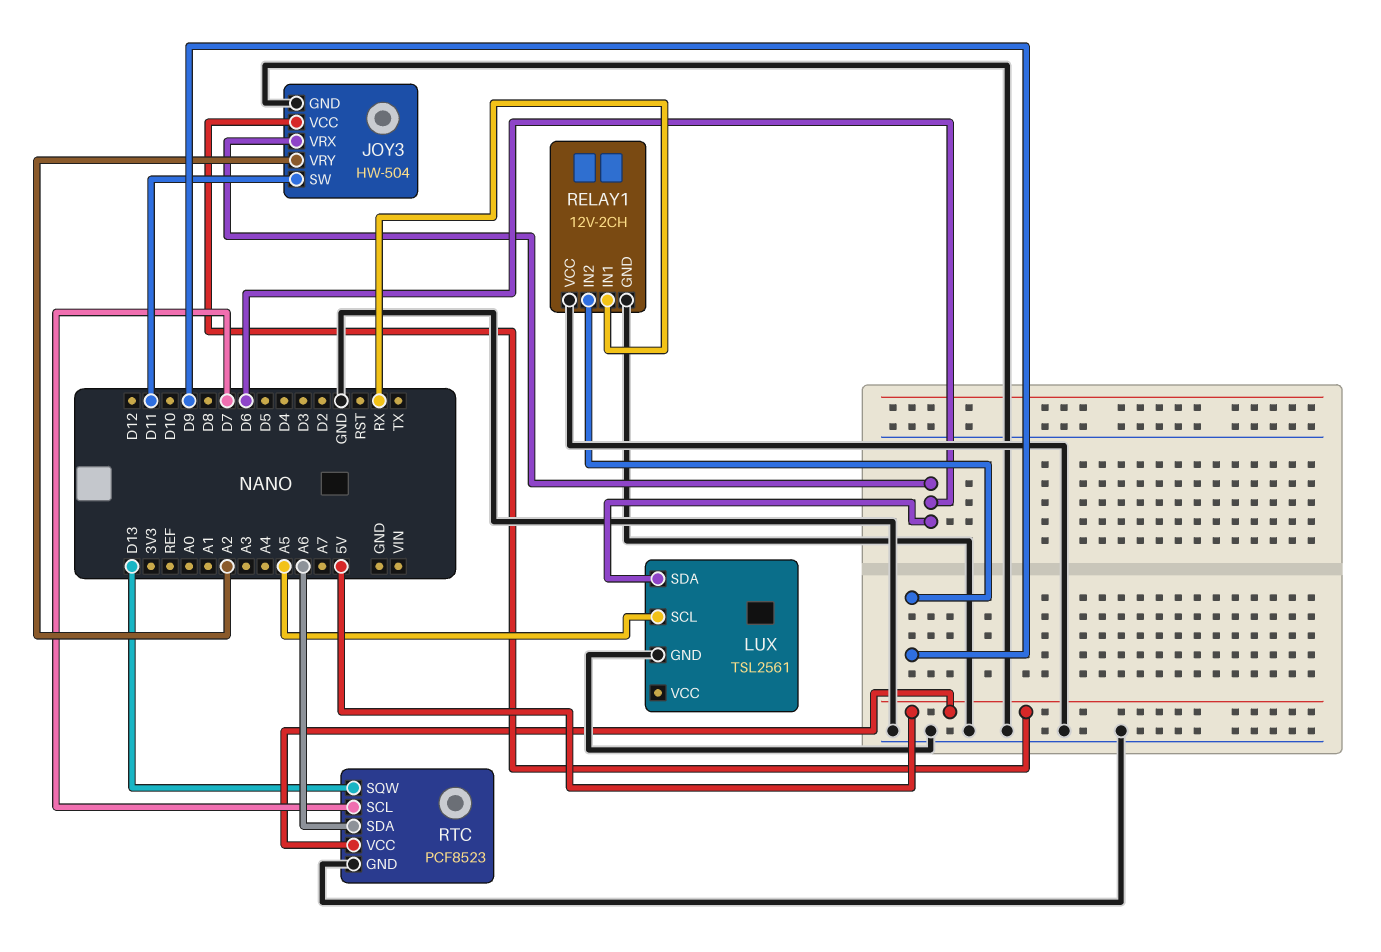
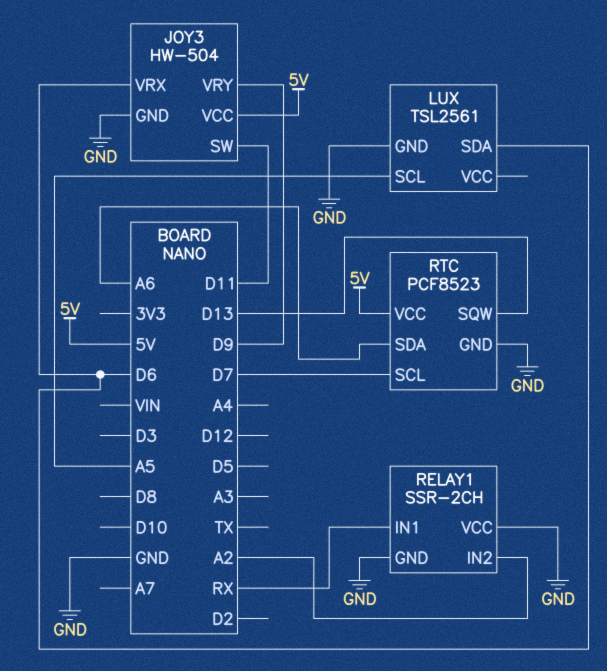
JOY3 pin VRY: A2 -> D9
RELAY1: 12V-2CH -> SSR-2CH
RELAY1 pin IN2: D9 -> A2

